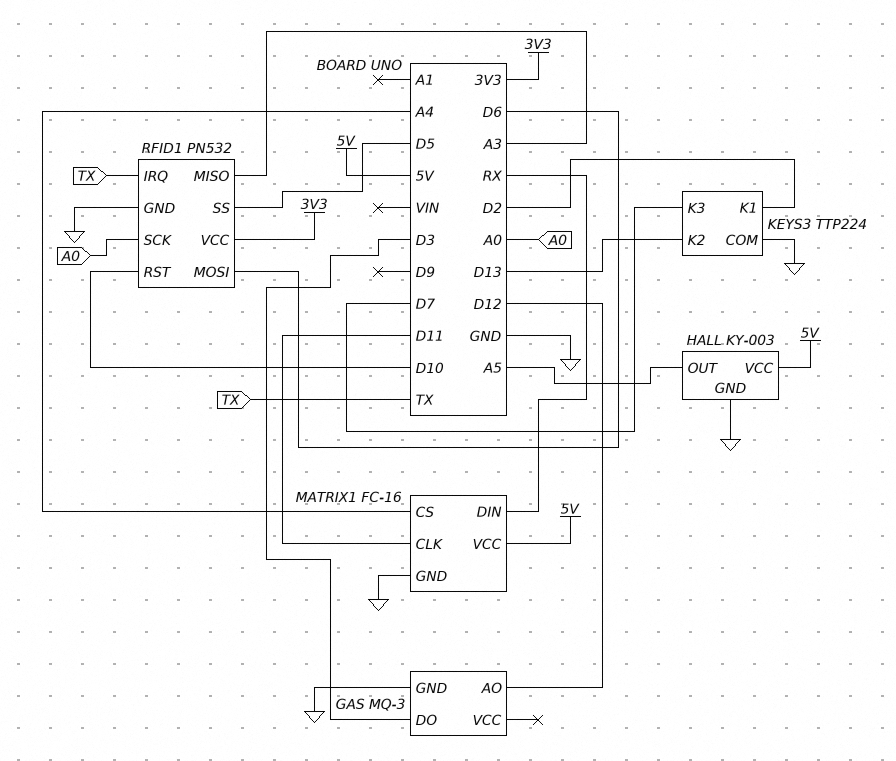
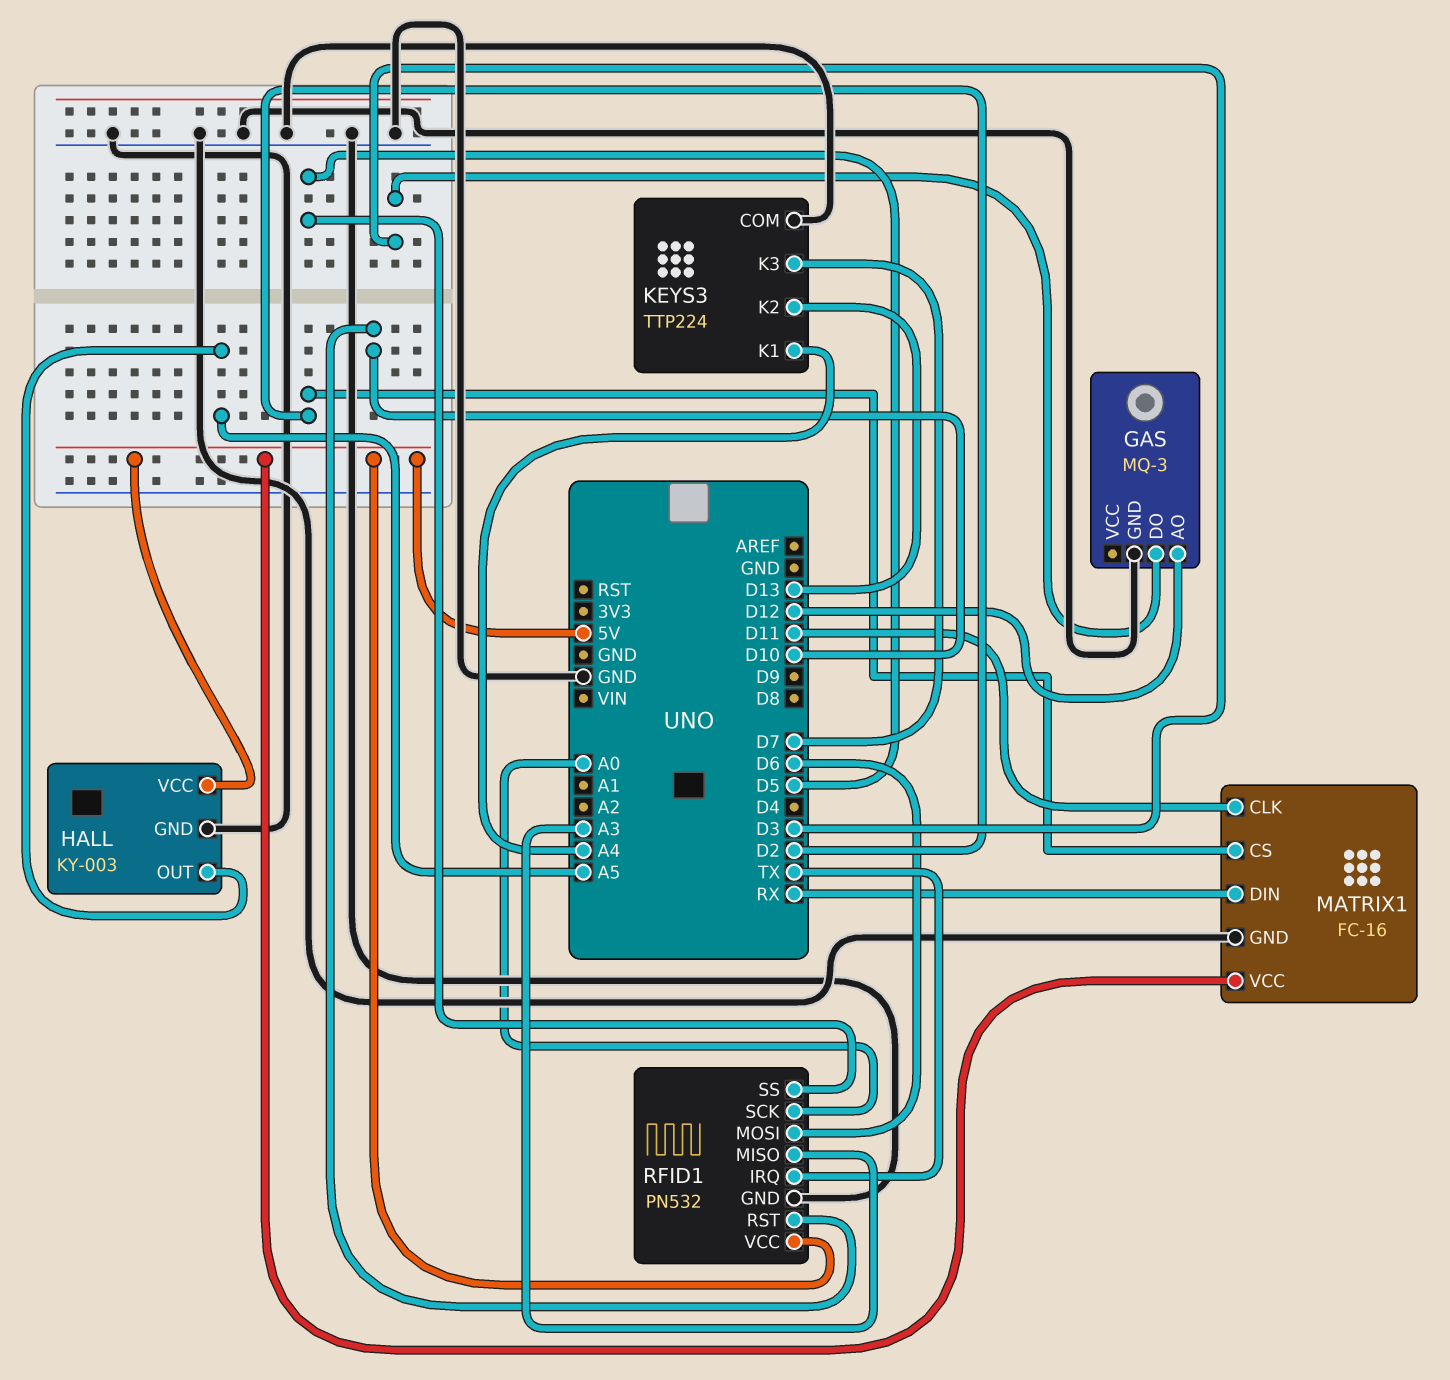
KEYS3 pin K1: D2 -> A4
MATRIX1 pin CS: A4 -> D2
RFID1 pin VCC: 3V3 -> 5V

